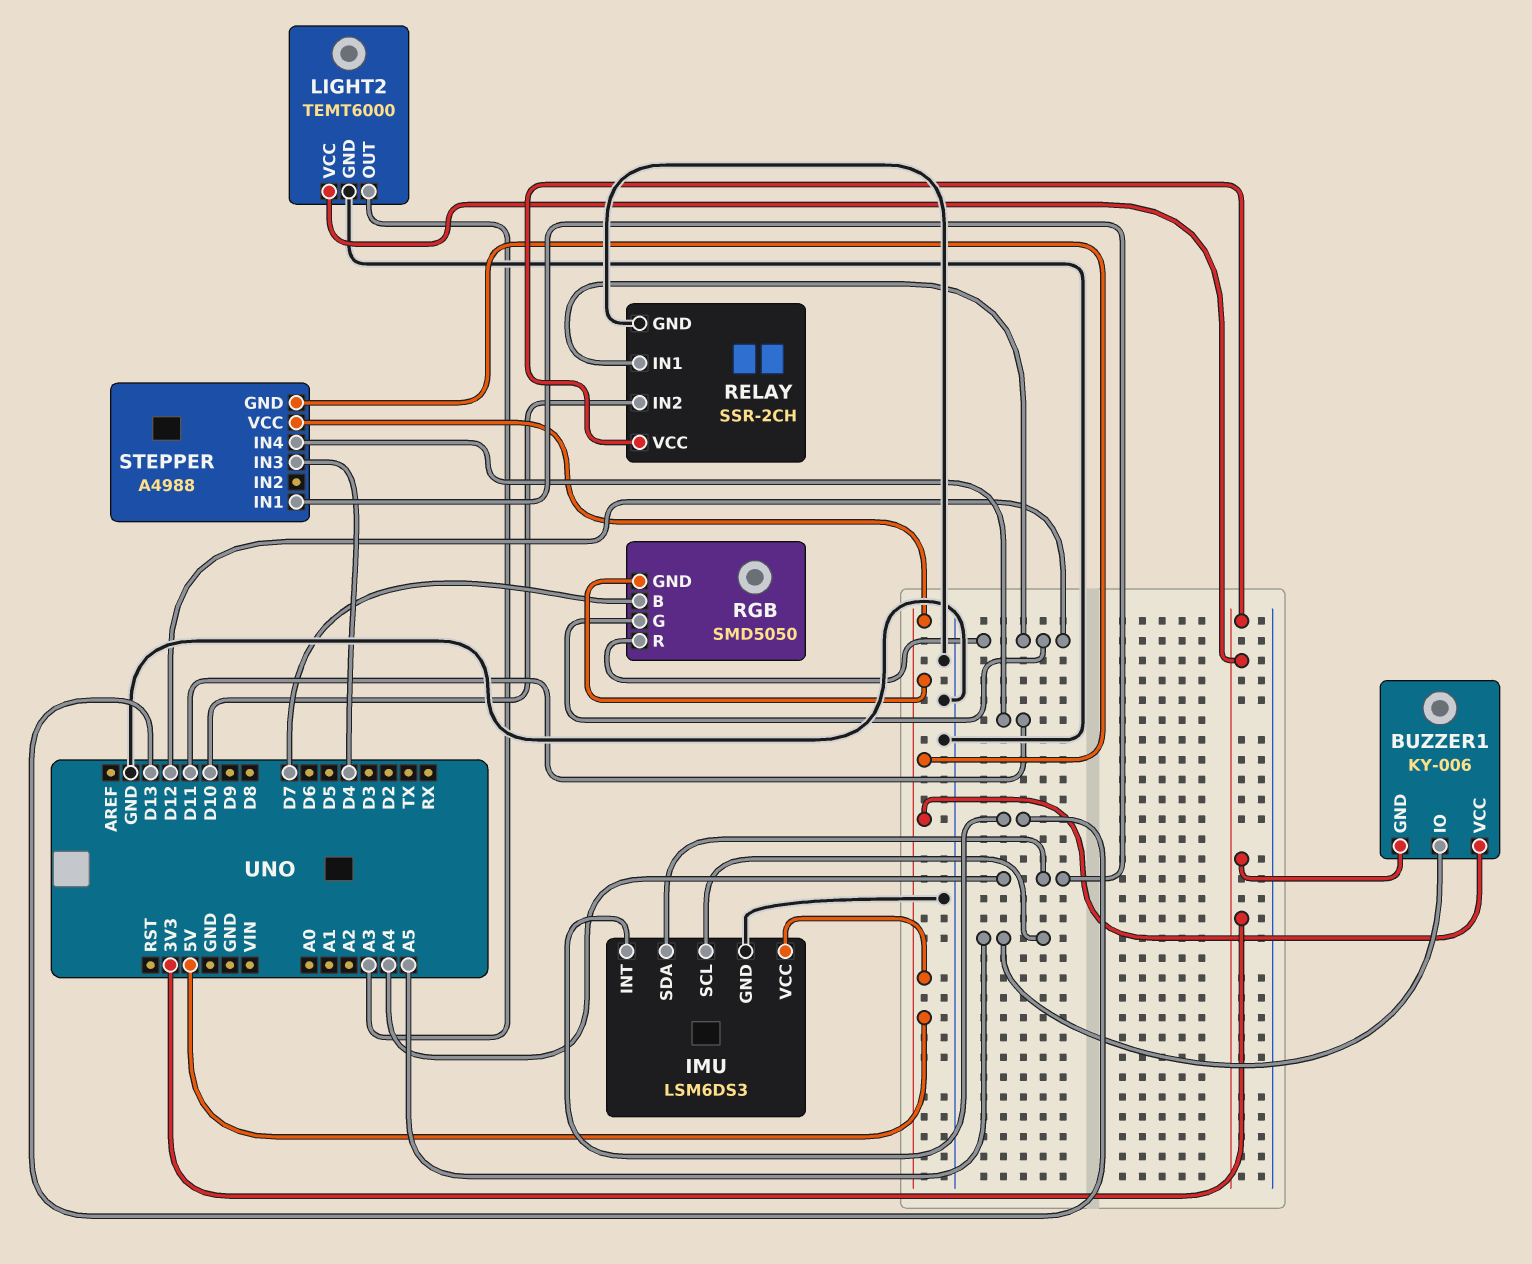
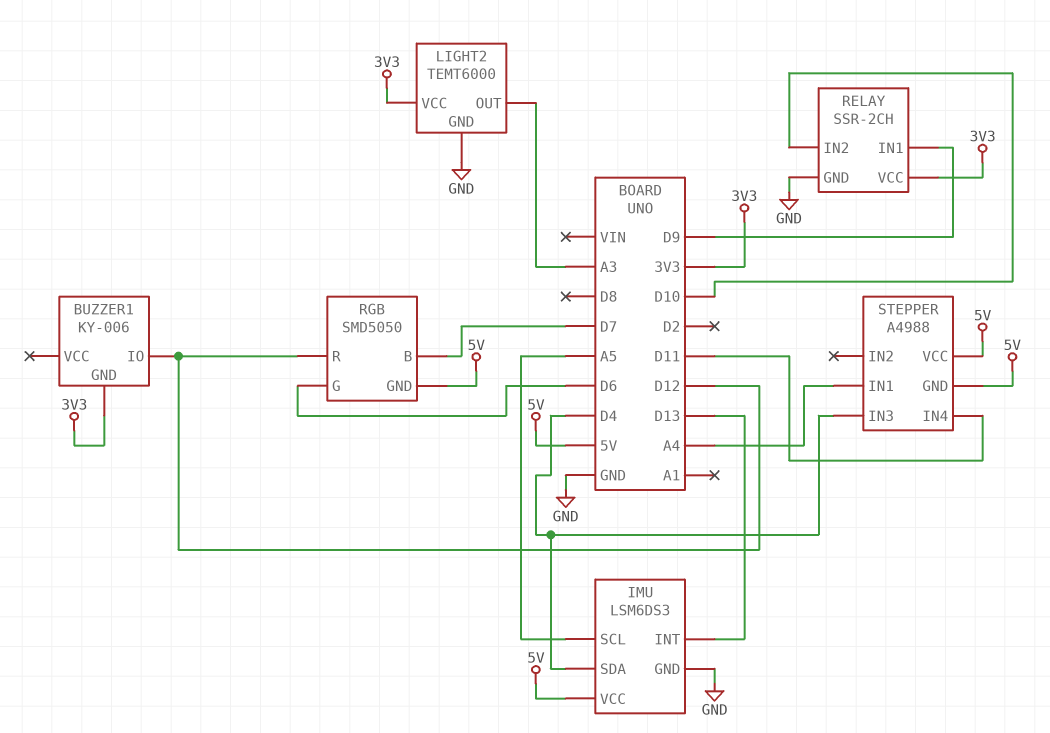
BUZZER1 pin IO: A5 -> D12
BUZZER1 pin VCC: 5V -> none
IMU pin SDA: A4 -> D4
RELAY pin IN1: D12 -> D9
RGB pin G: D12 -> D6

